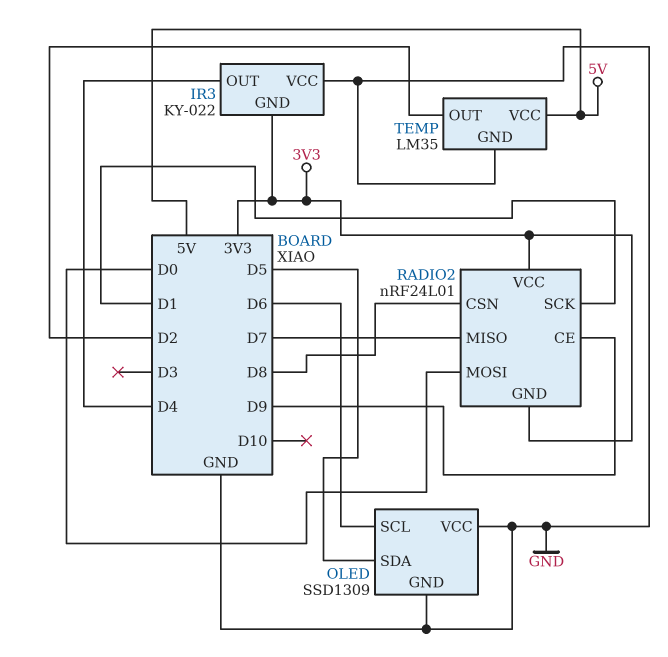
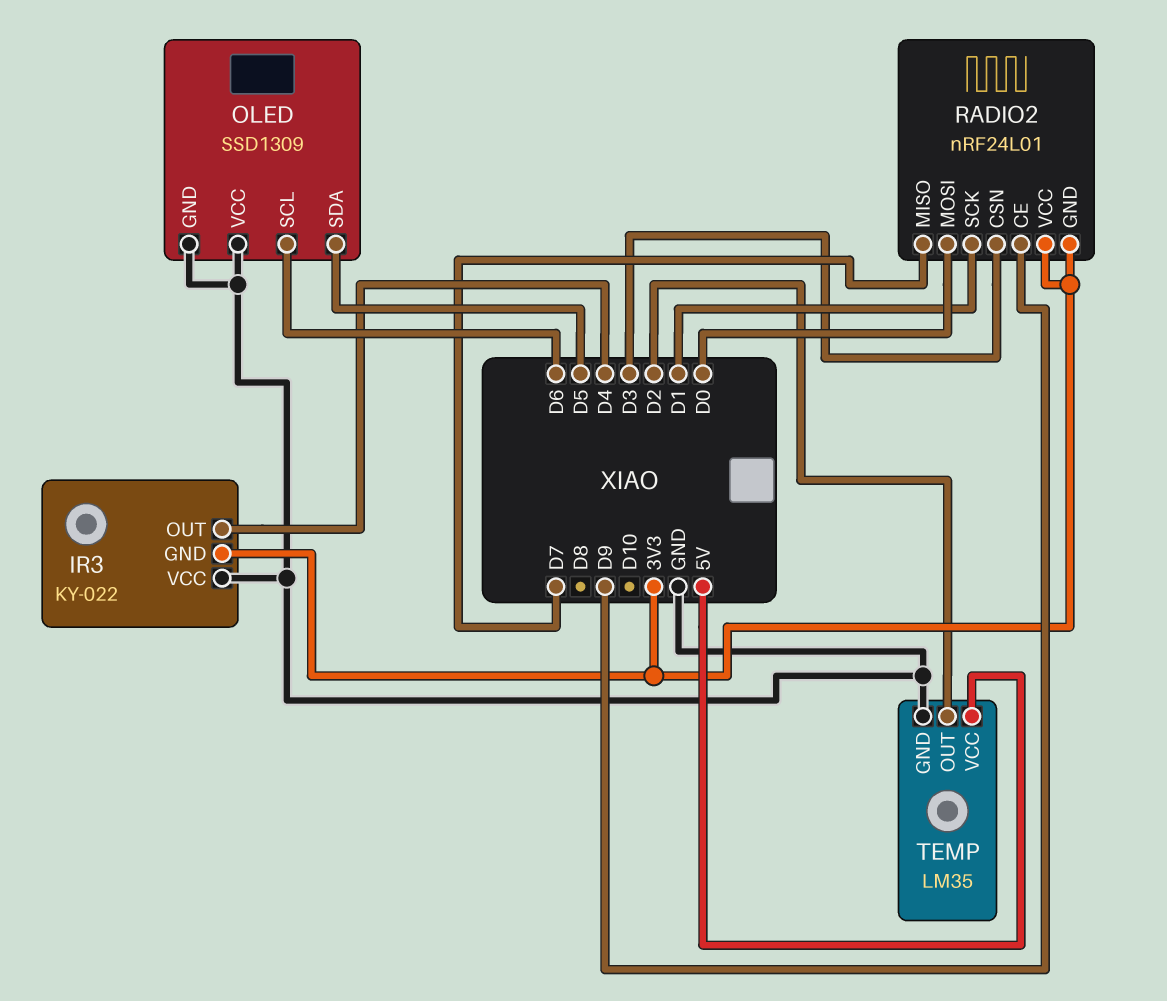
RADIO2 pin CSN: D8 -> D3

